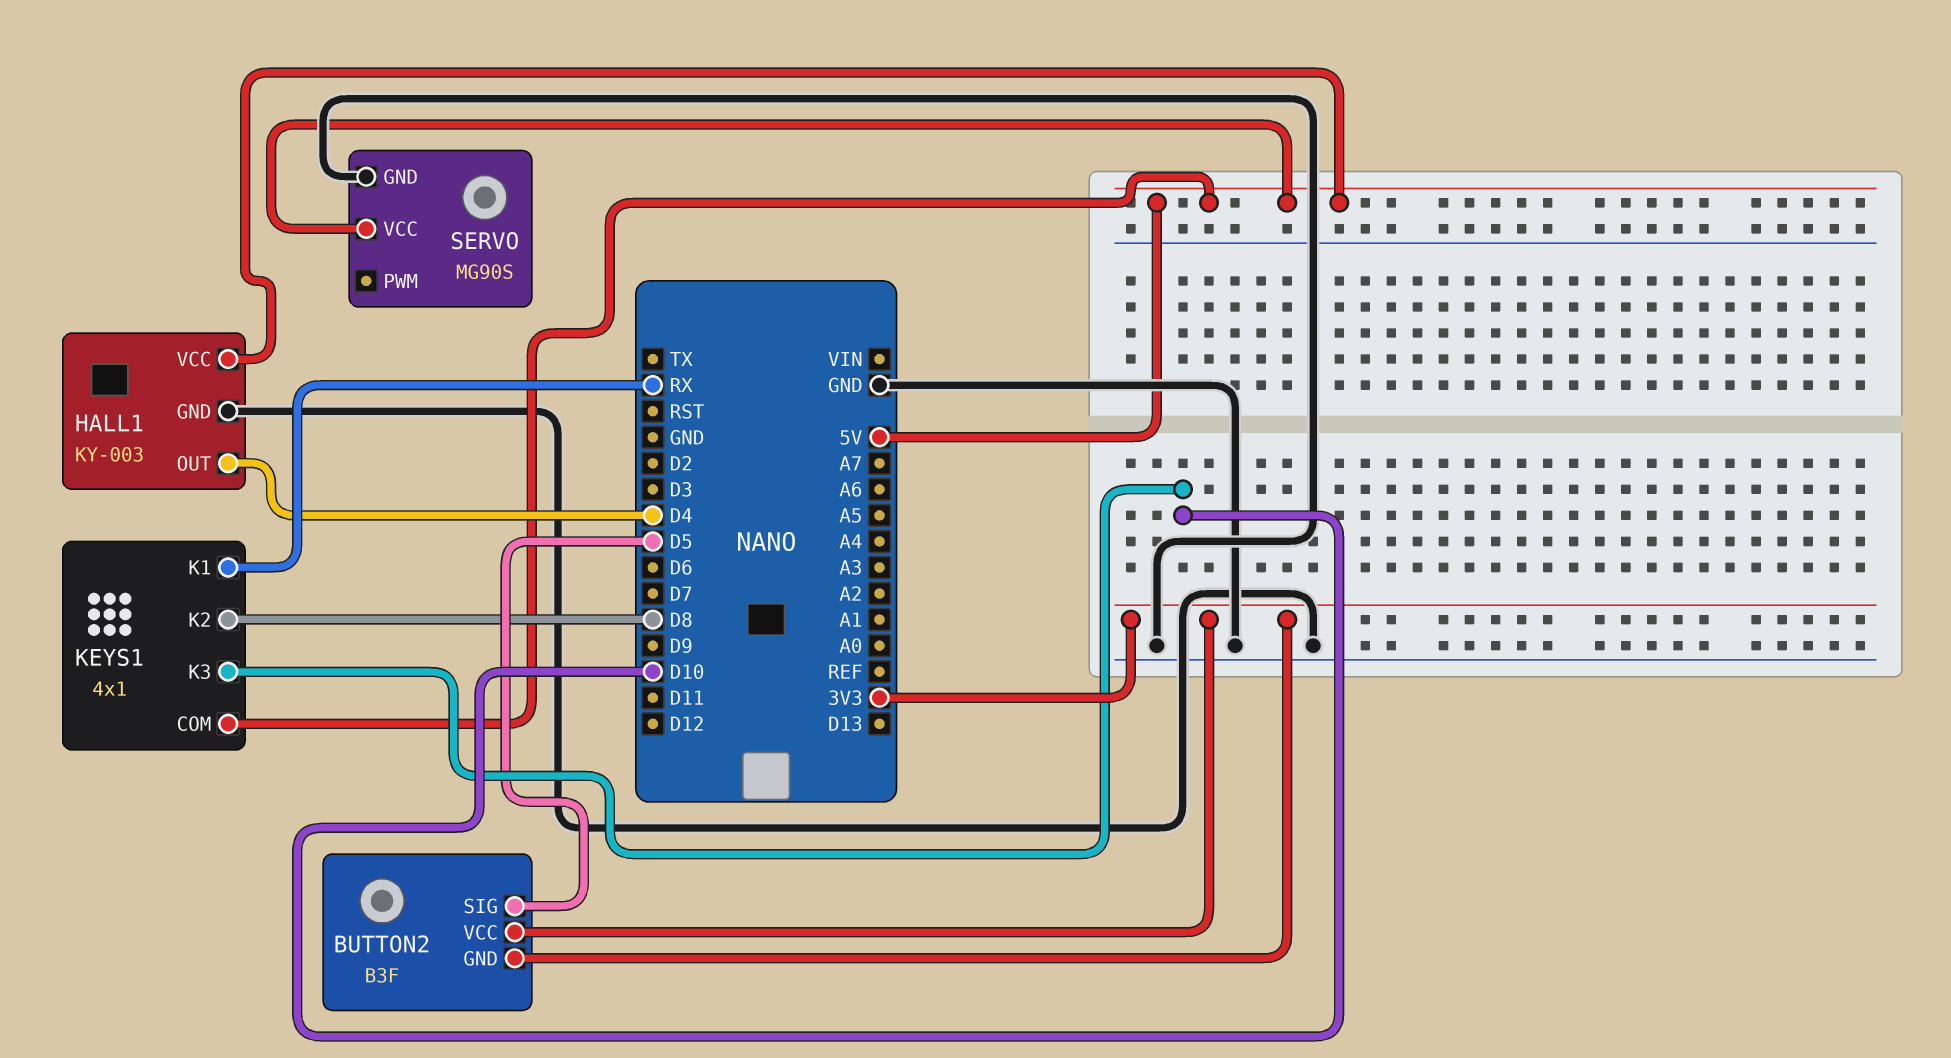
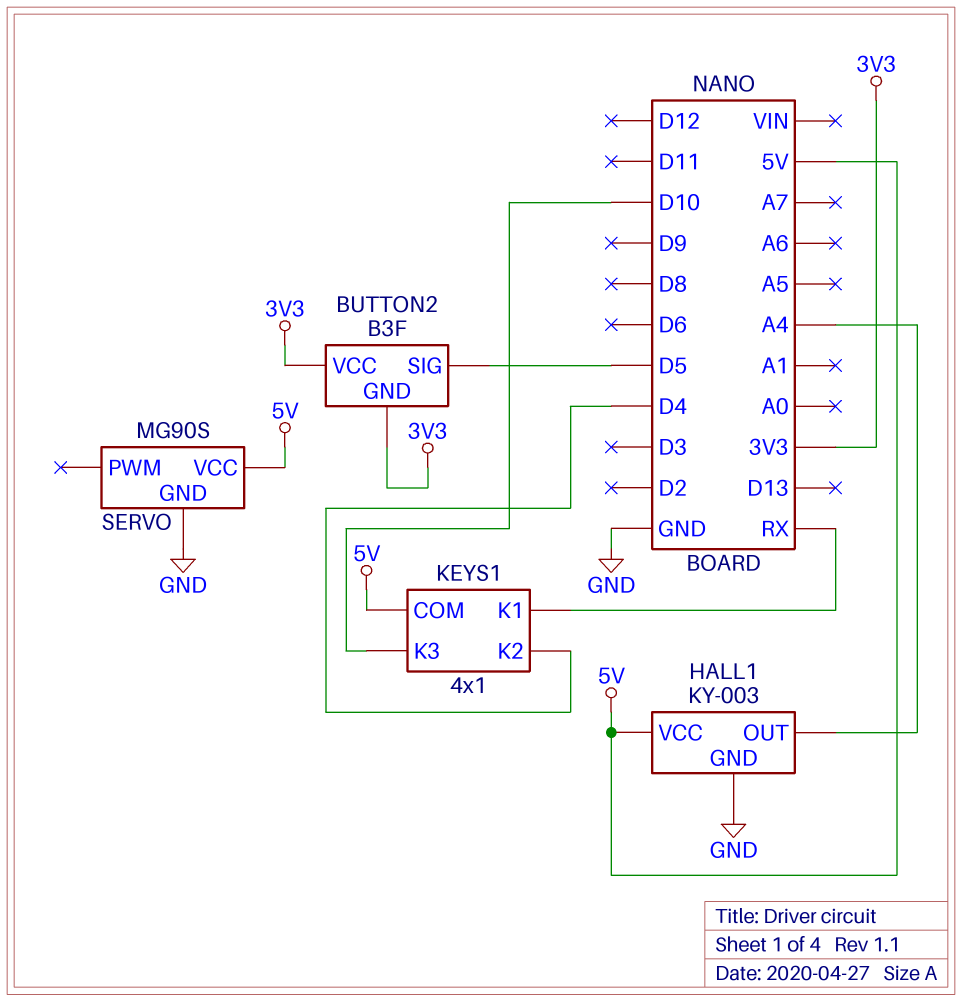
HALL1 pin OUT: D4 -> A4
KEYS1 pin K2: D8 -> D4

